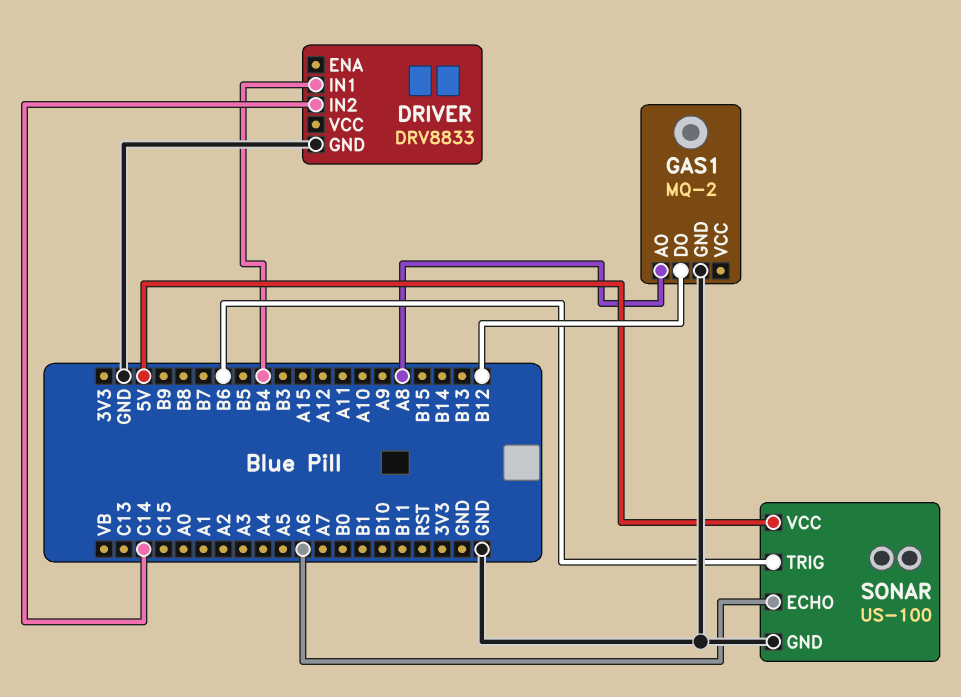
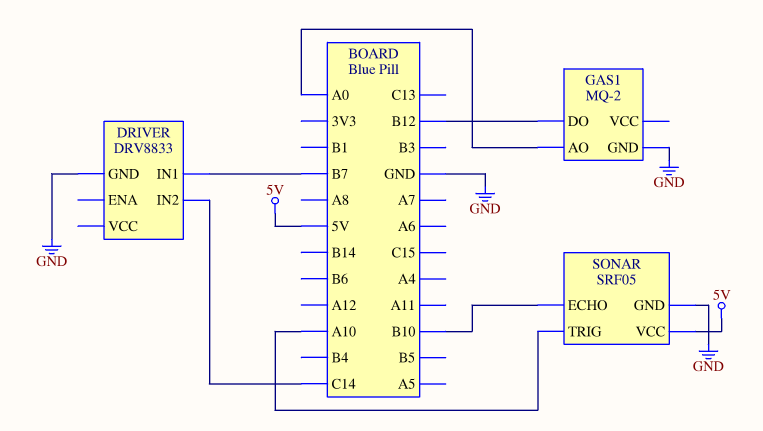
DRIVER pin IN1: B4 -> B7
GAS1 pin AO: A8 -> A0
SONAR: US-100 -> SRF05
SONAR pin ECHO: A6 -> B10
SONAR pin TRIG: B6 -> A10

